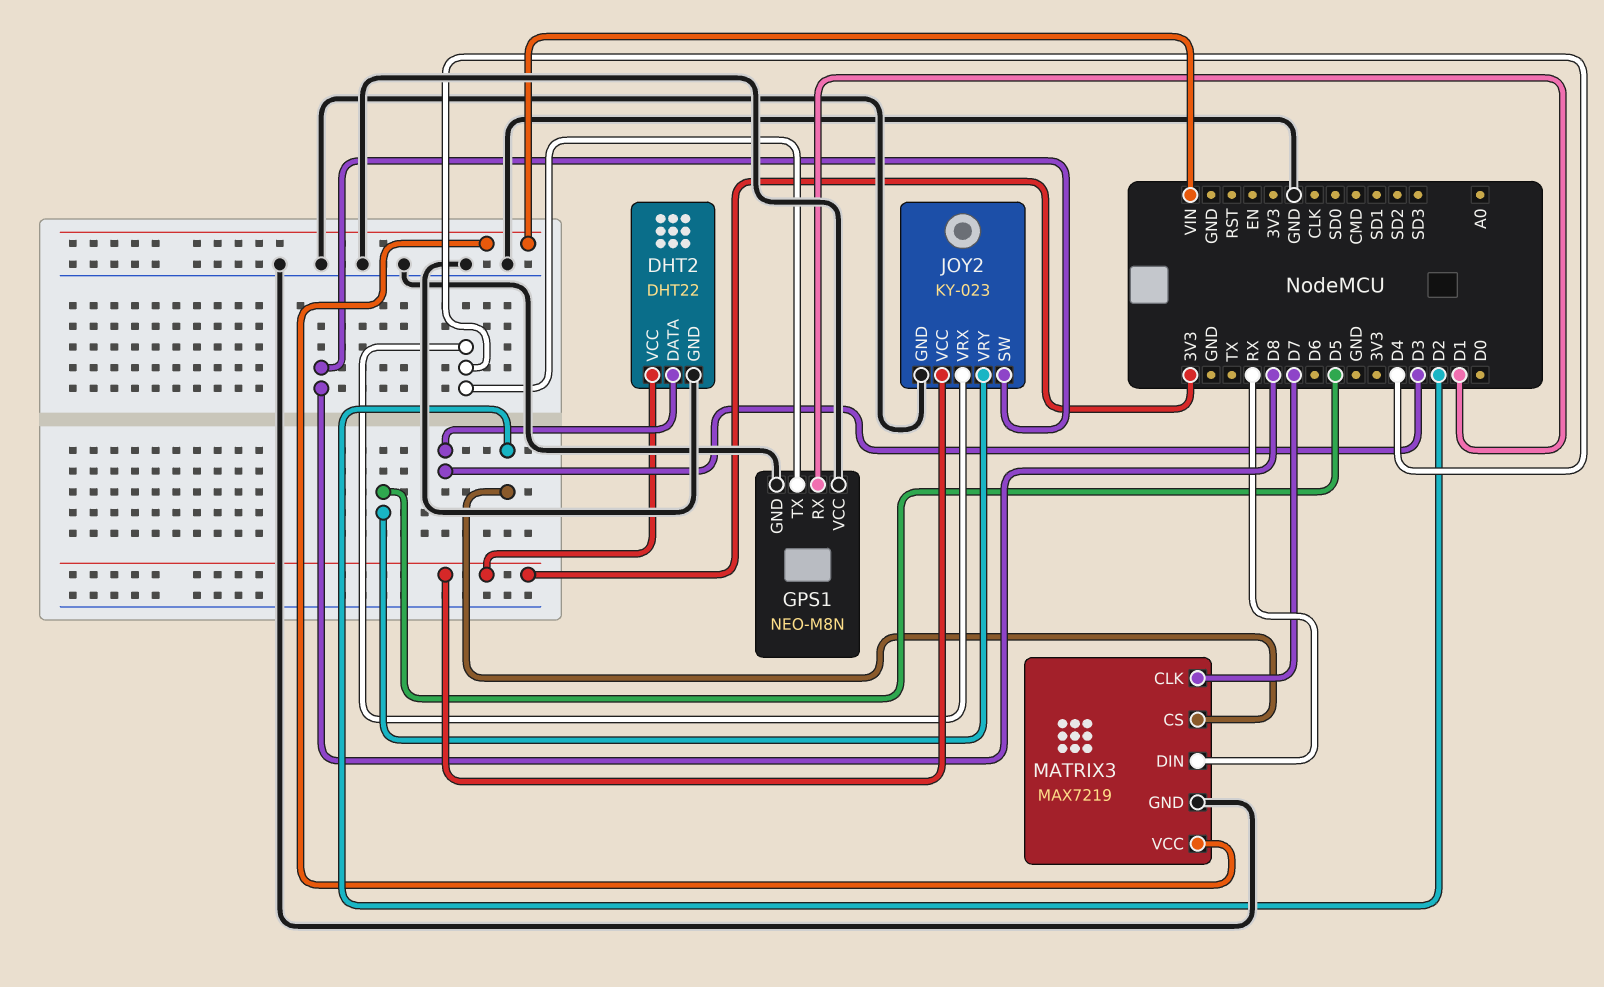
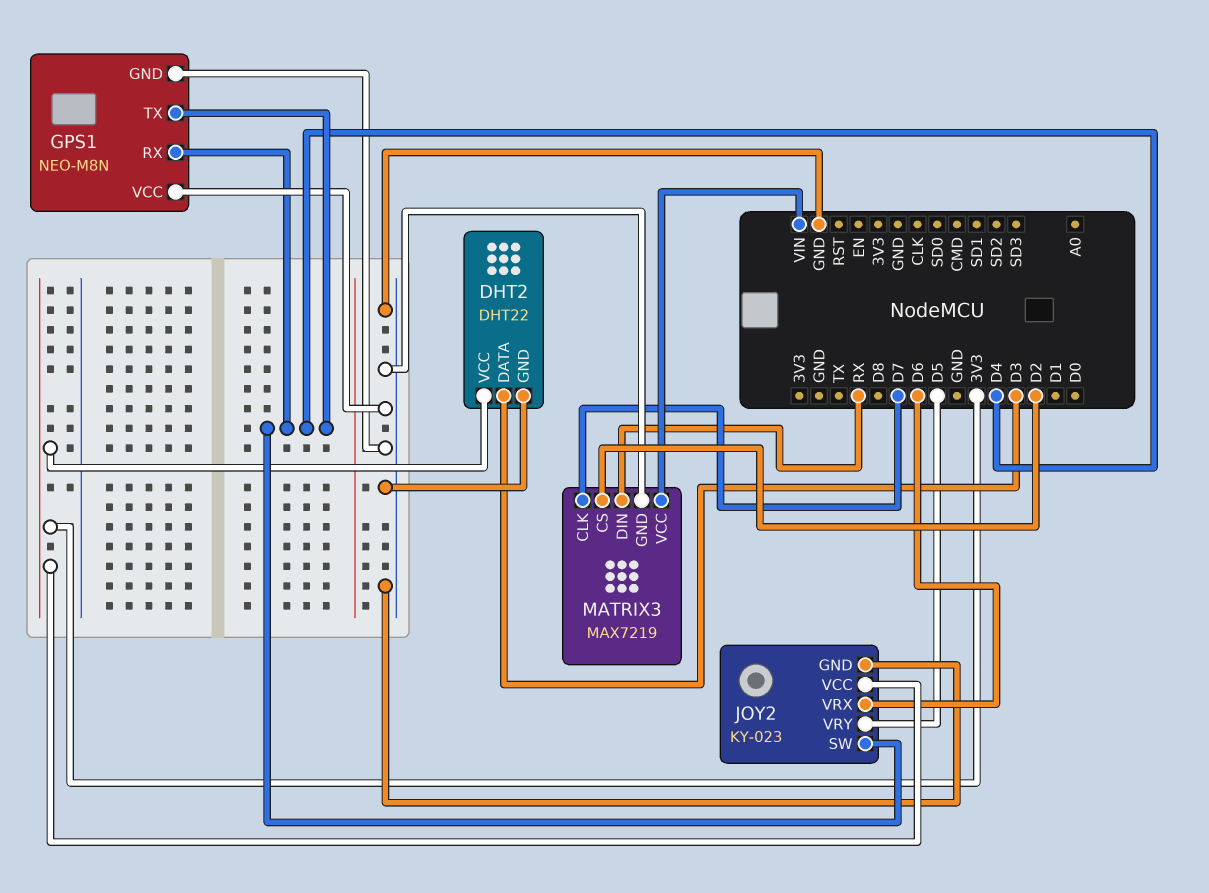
GPS1 pin RX: D1 -> D4
JOY2 pin SW: D8 -> D4
JOY2 pin VRX: D4 -> D6

